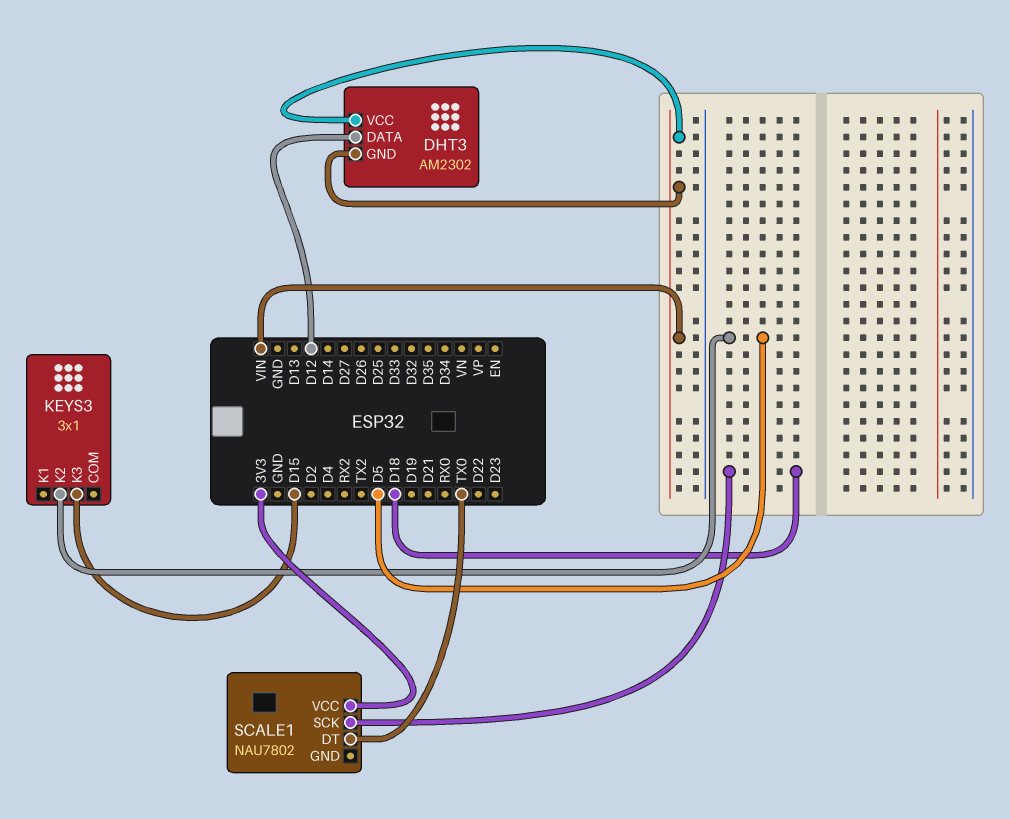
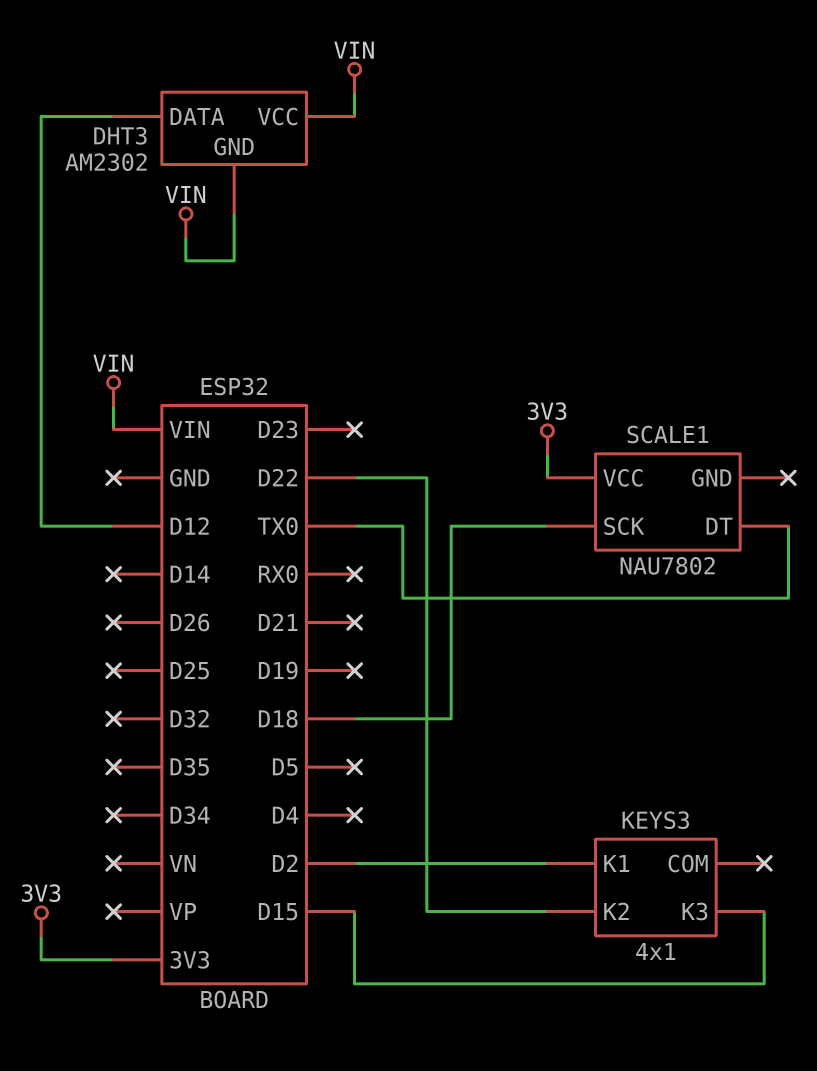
KEYS3: 3x1 -> 4x1
KEYS3 pin K1: none -> D2
KEYS3 pin K2: D5 -> D22

